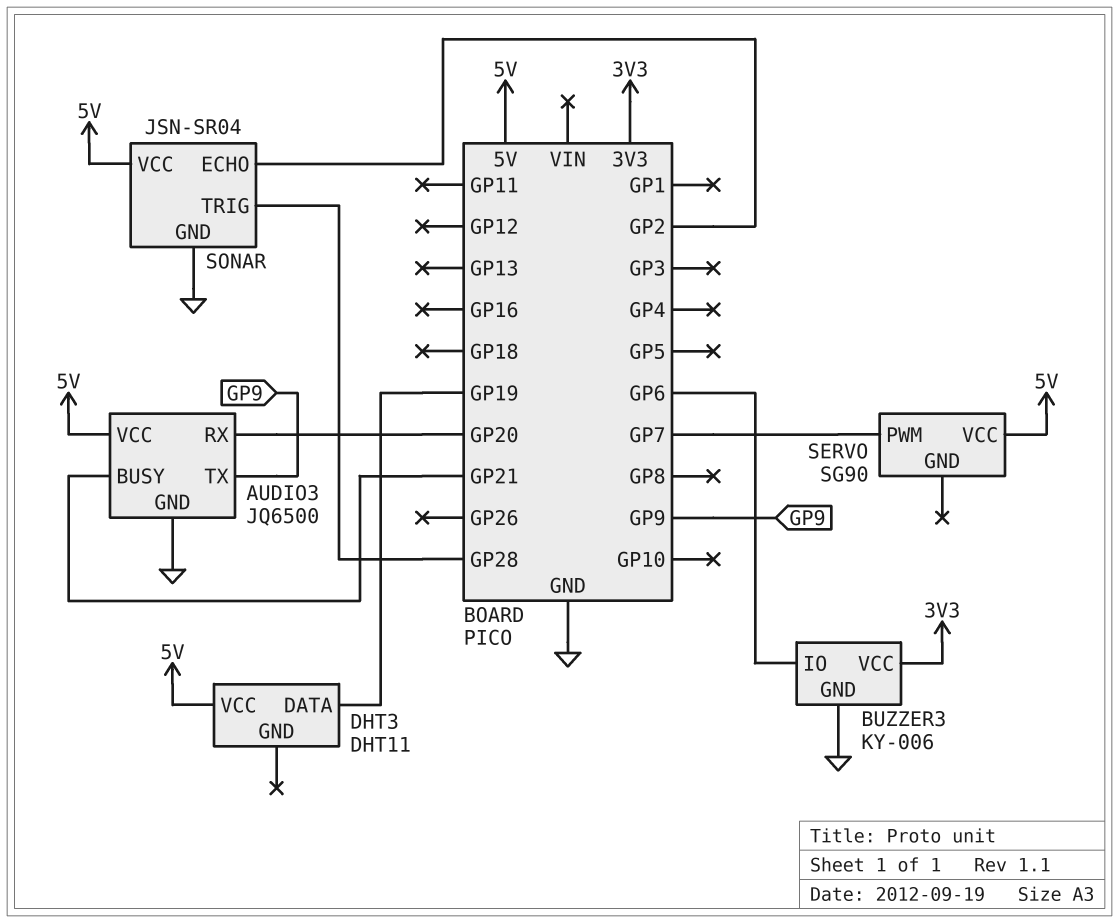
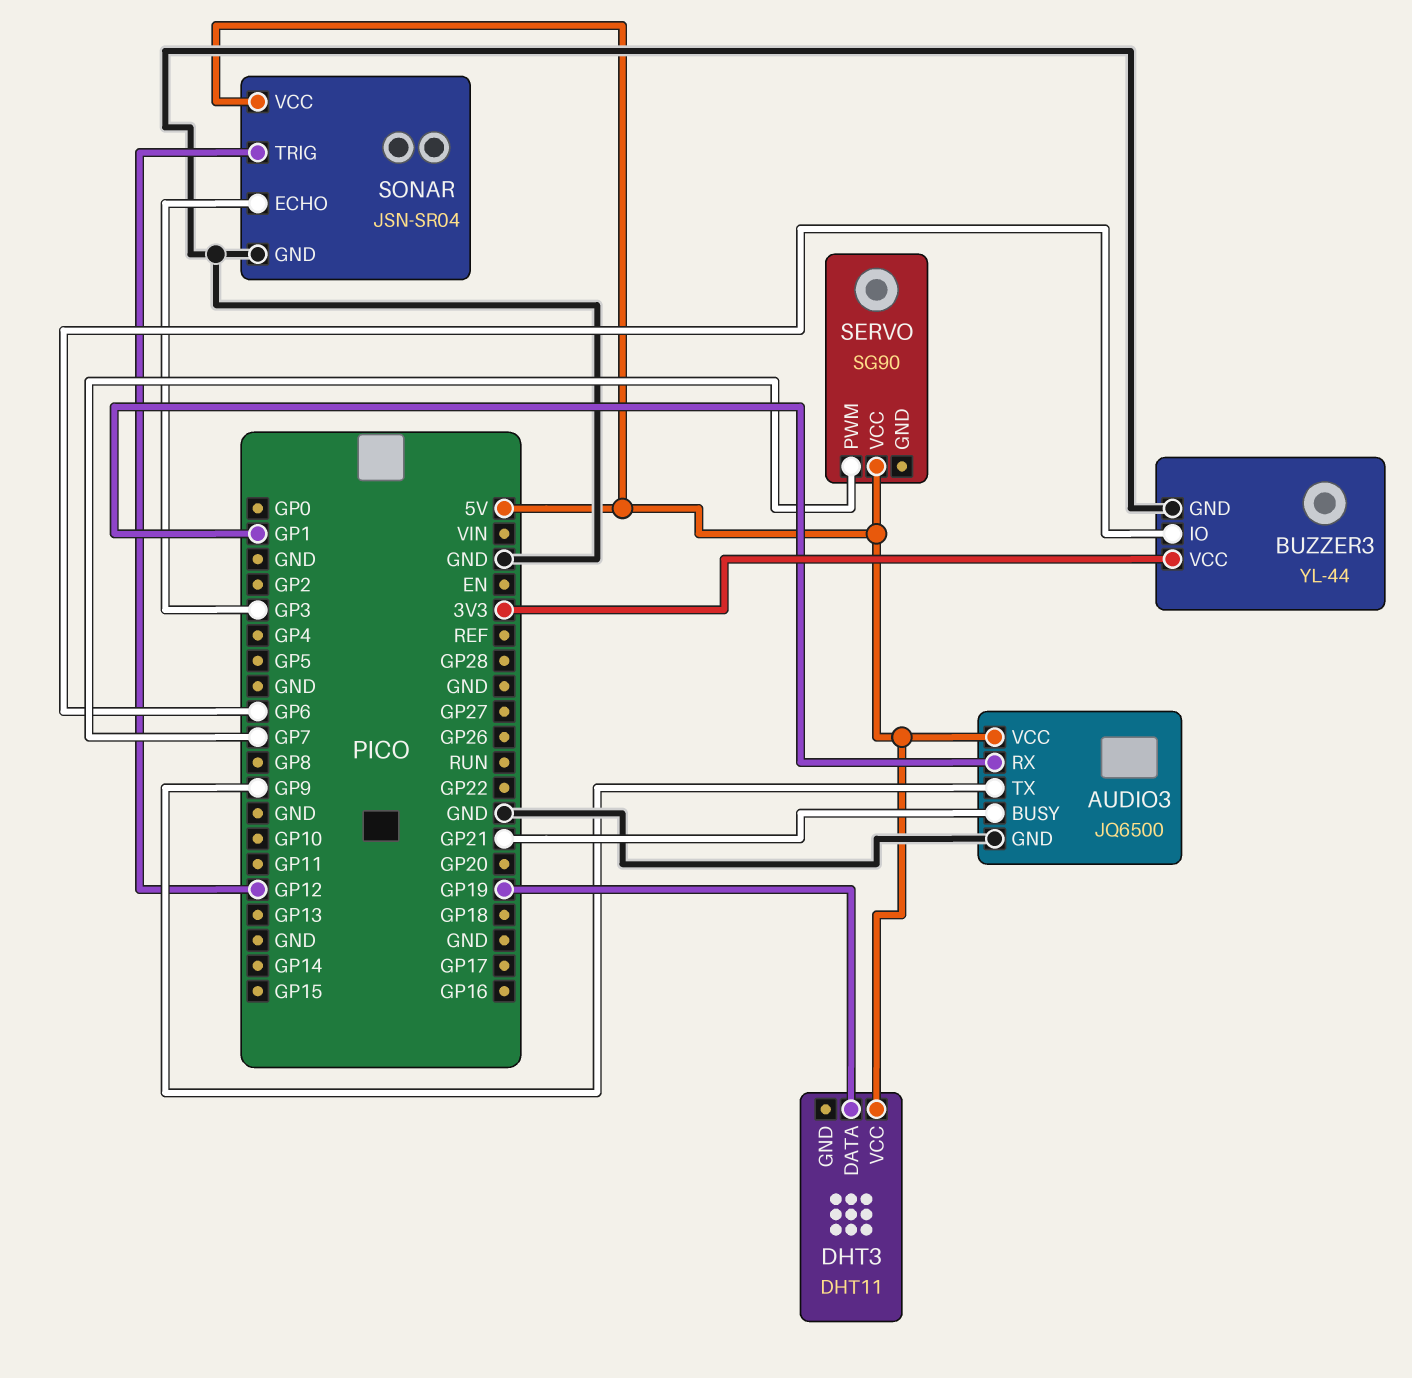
AUDIO3 pin RX: GP20 -> GP1
BUZZER3: KY-006 -> YL-44
SONAR pin ECHO: GP2 -> GP3
SONAR pin TRIG: GP28 -> GP12

